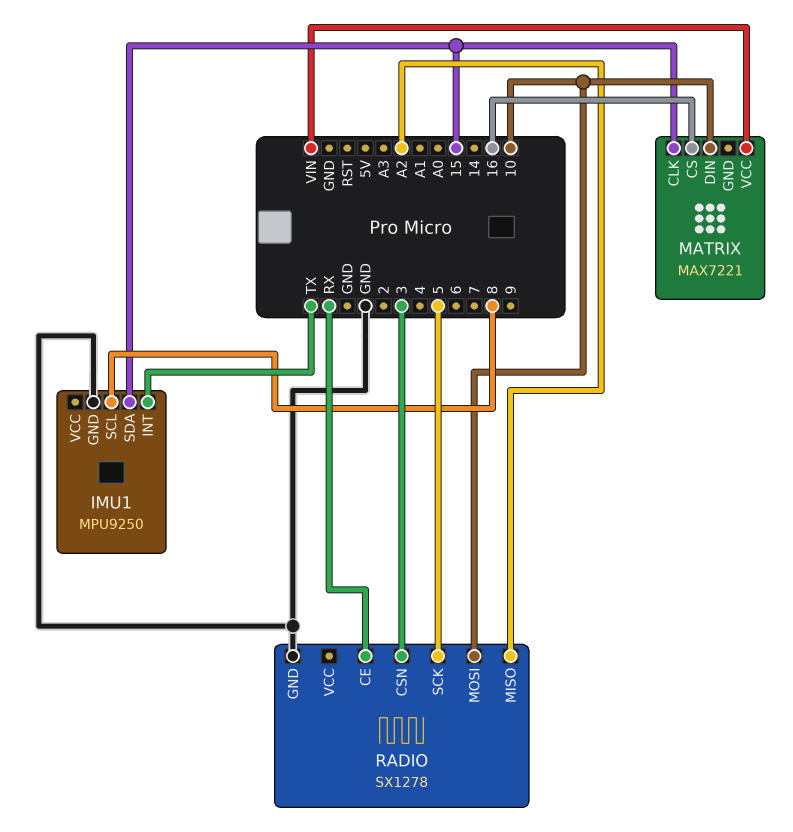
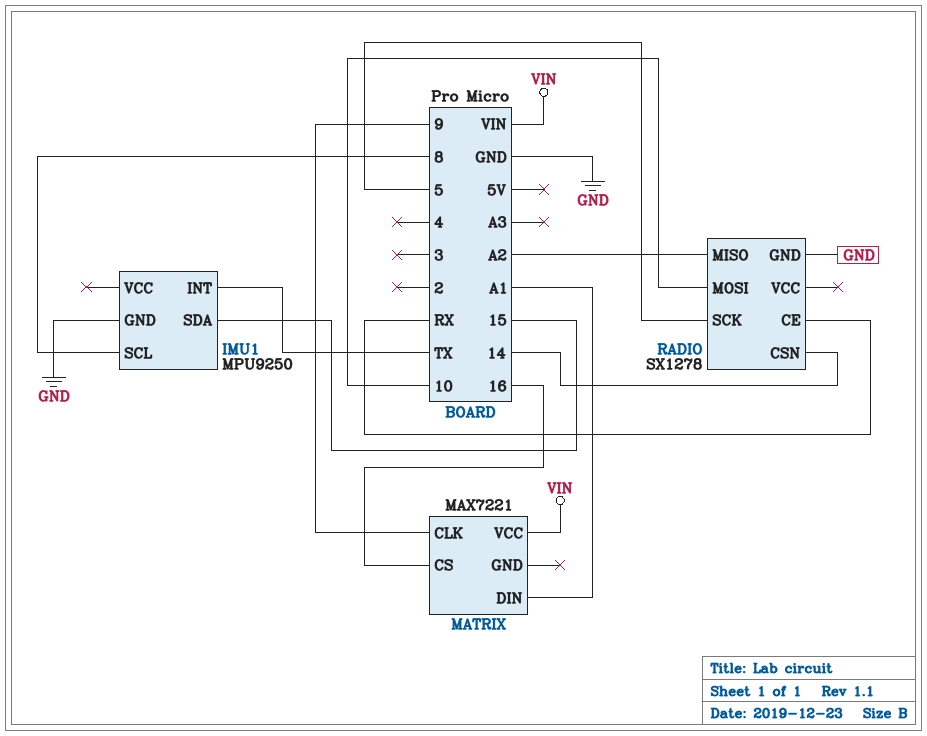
MATRIX pin CLK: 15 -> 9
MATRIX pin DIN: 10 -> A1
RADIO pin CSN: 3 -> 14

